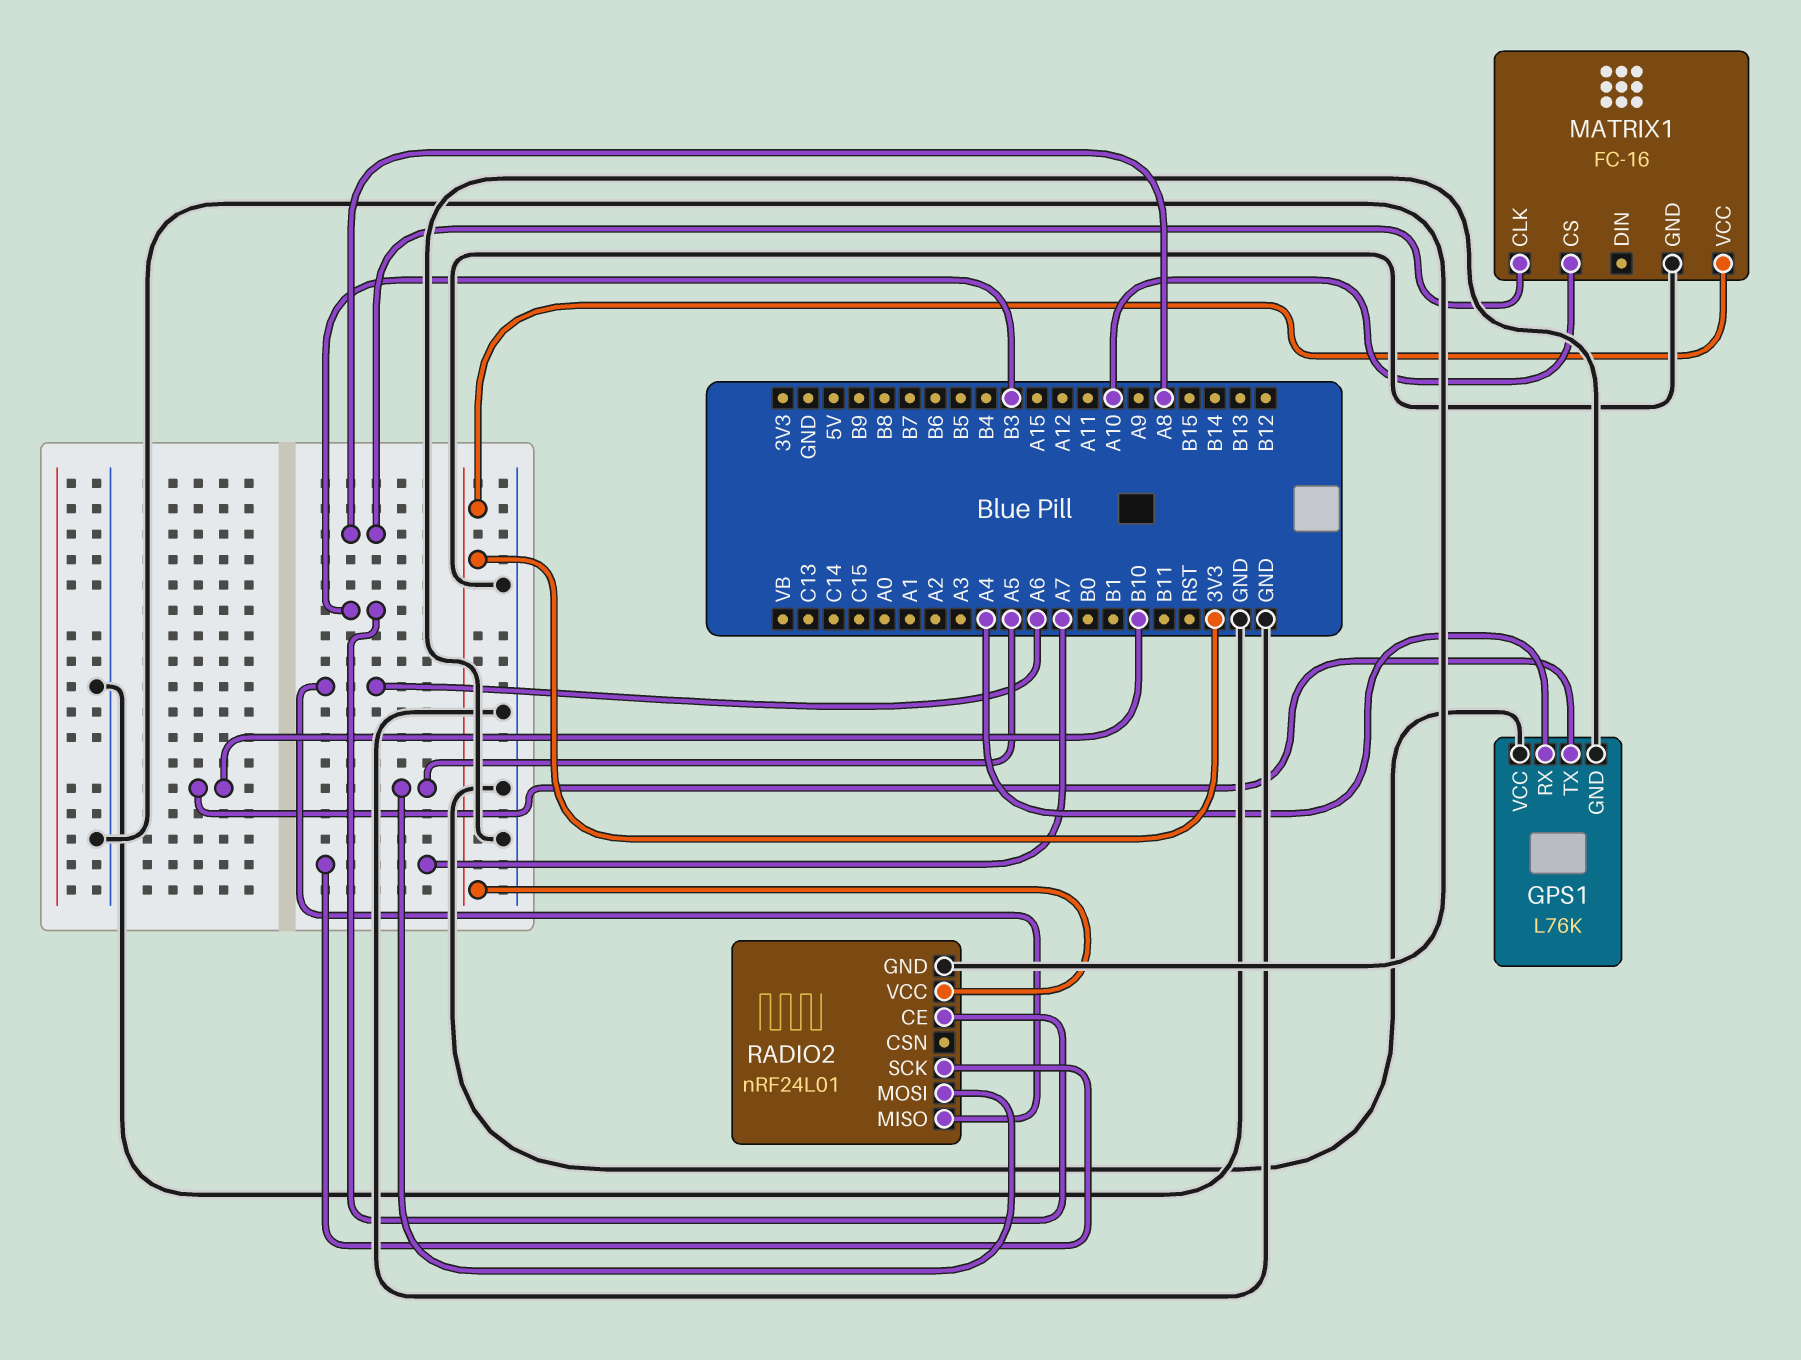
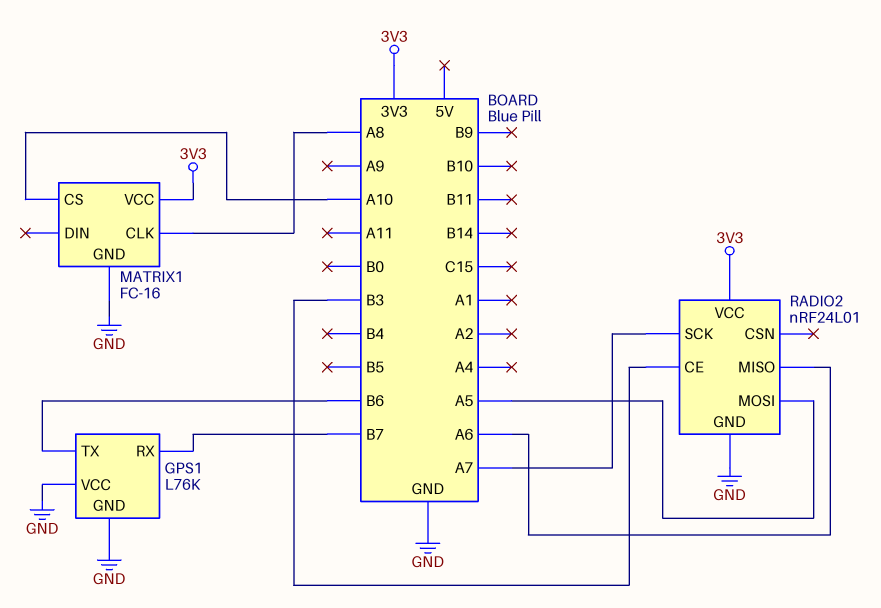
GPS1 pin RX: A4 -> B7
GPS1 pin TX: B10 -> B6

